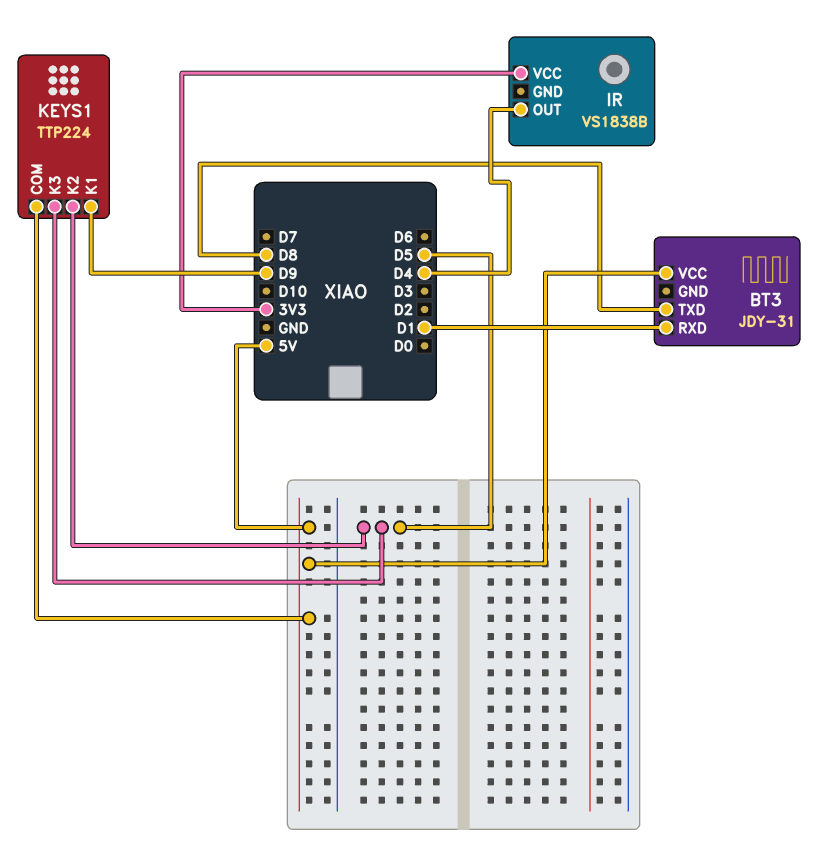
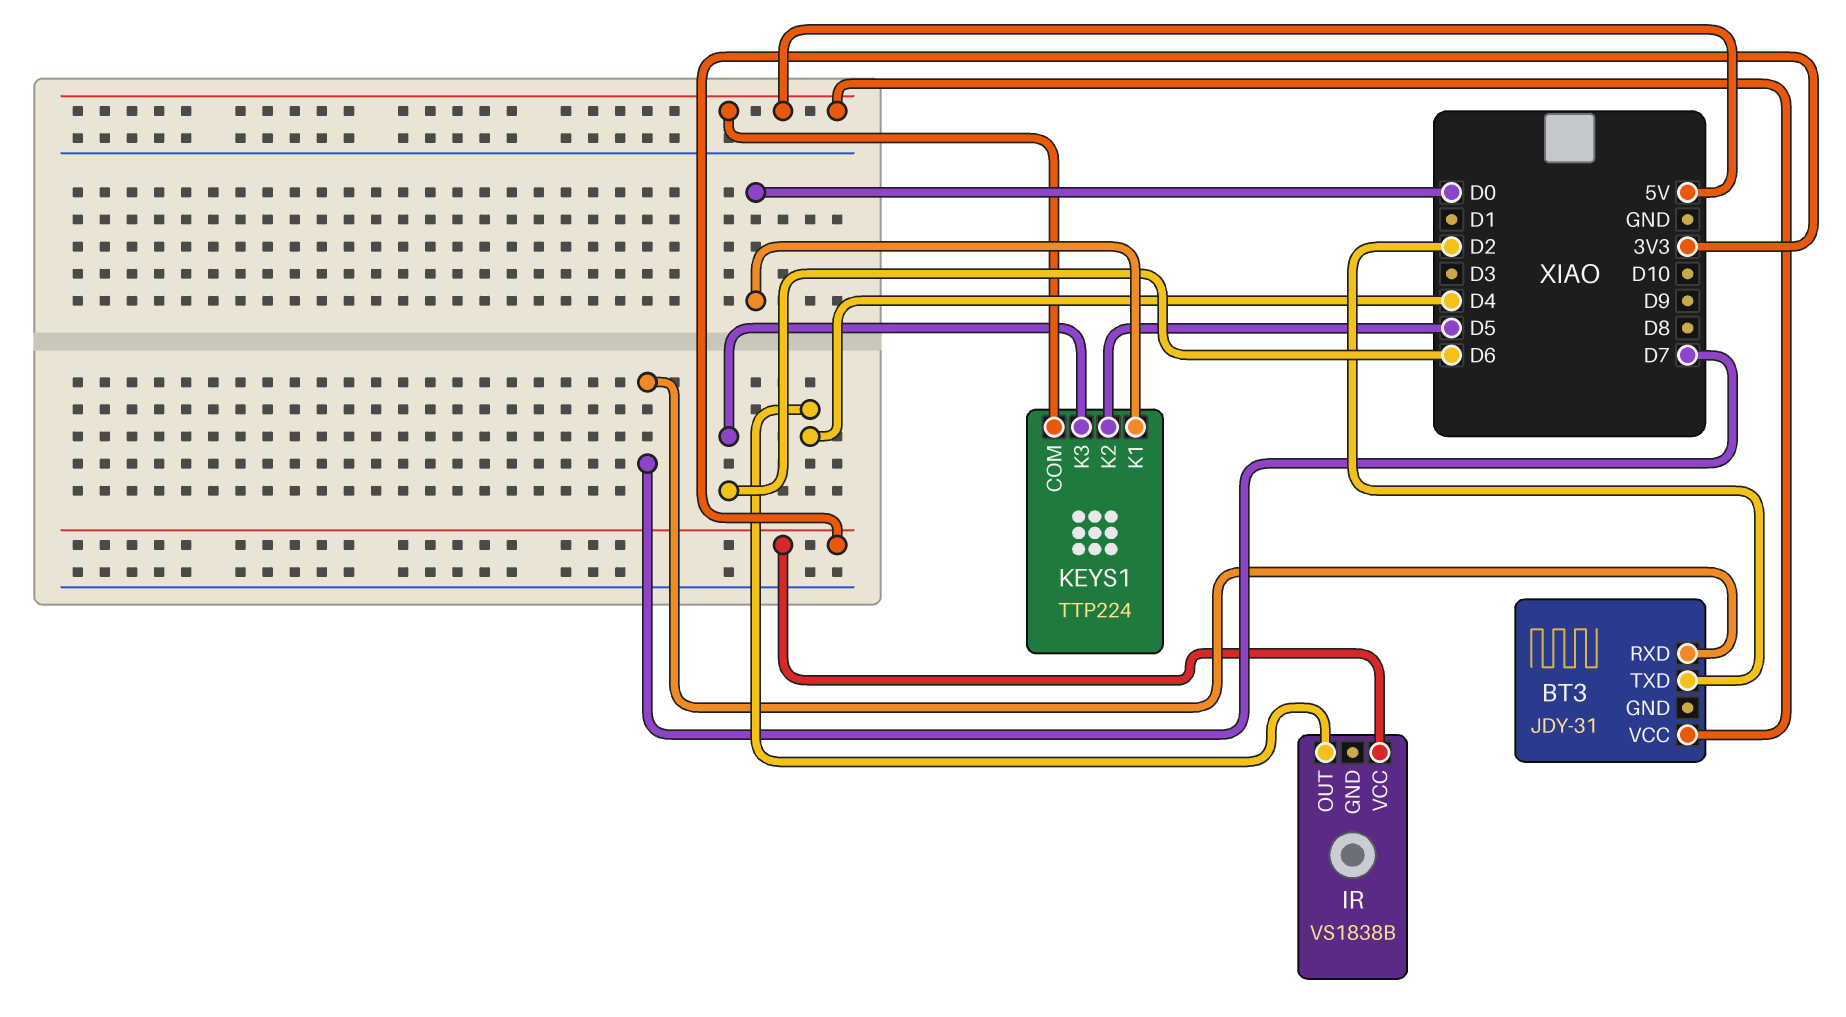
BT3 pin RXD: D1 -> D7
BT3 pin TXD: D8 -> D2
KEYS1 pin K1: D9 -> D0
KEYS1 pin K3: D5 -> D6

